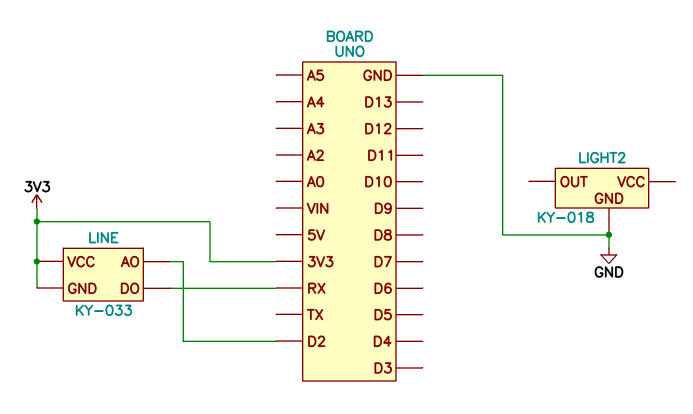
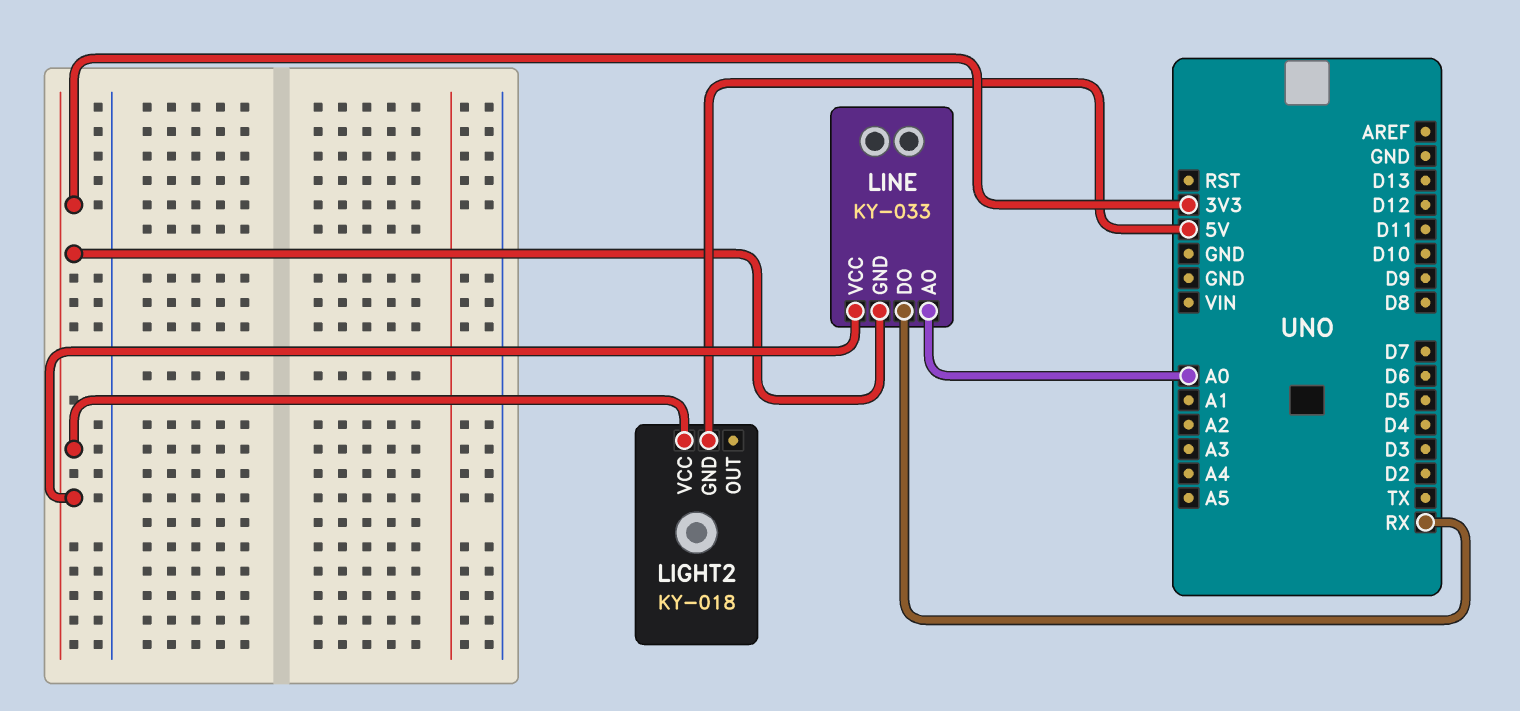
LIGHT2 pin GND: GND -> 5V
LIGHT2 pin VCC: none -> 3V3
LINE pin AO: D2 -> A0

